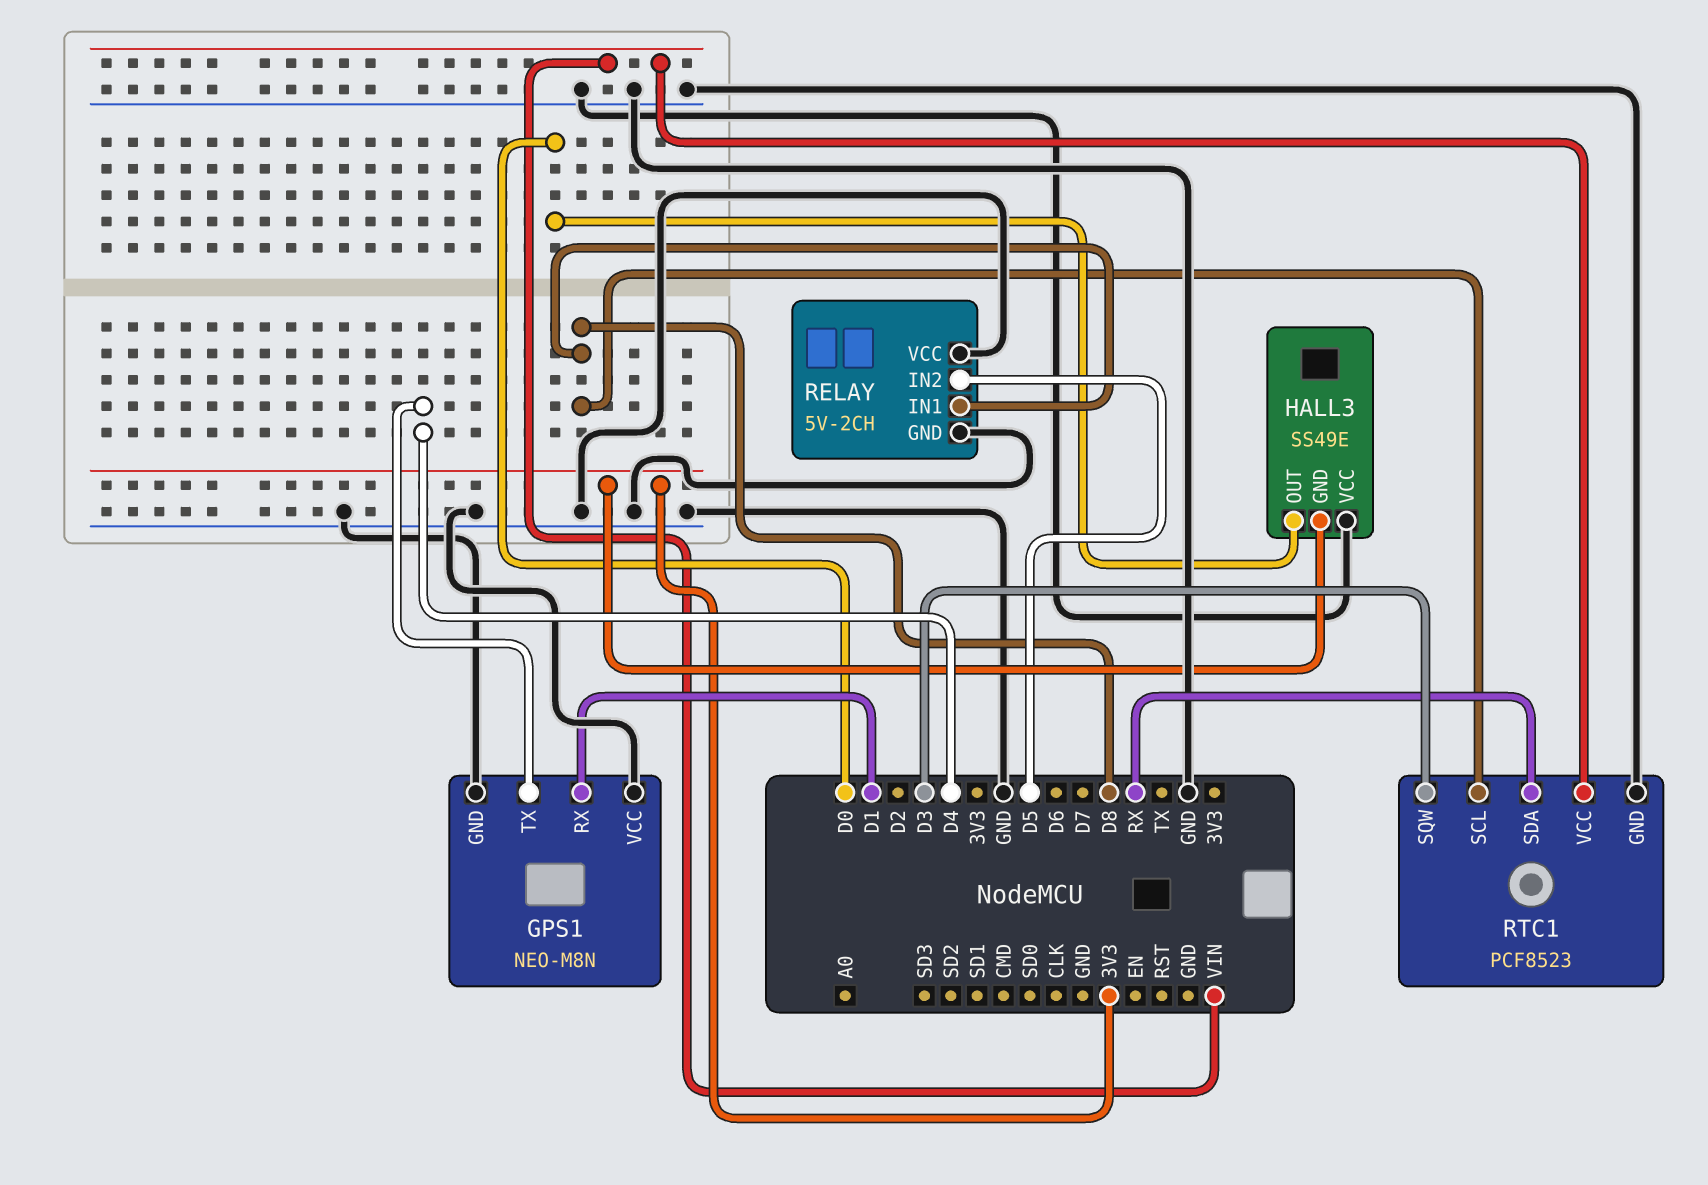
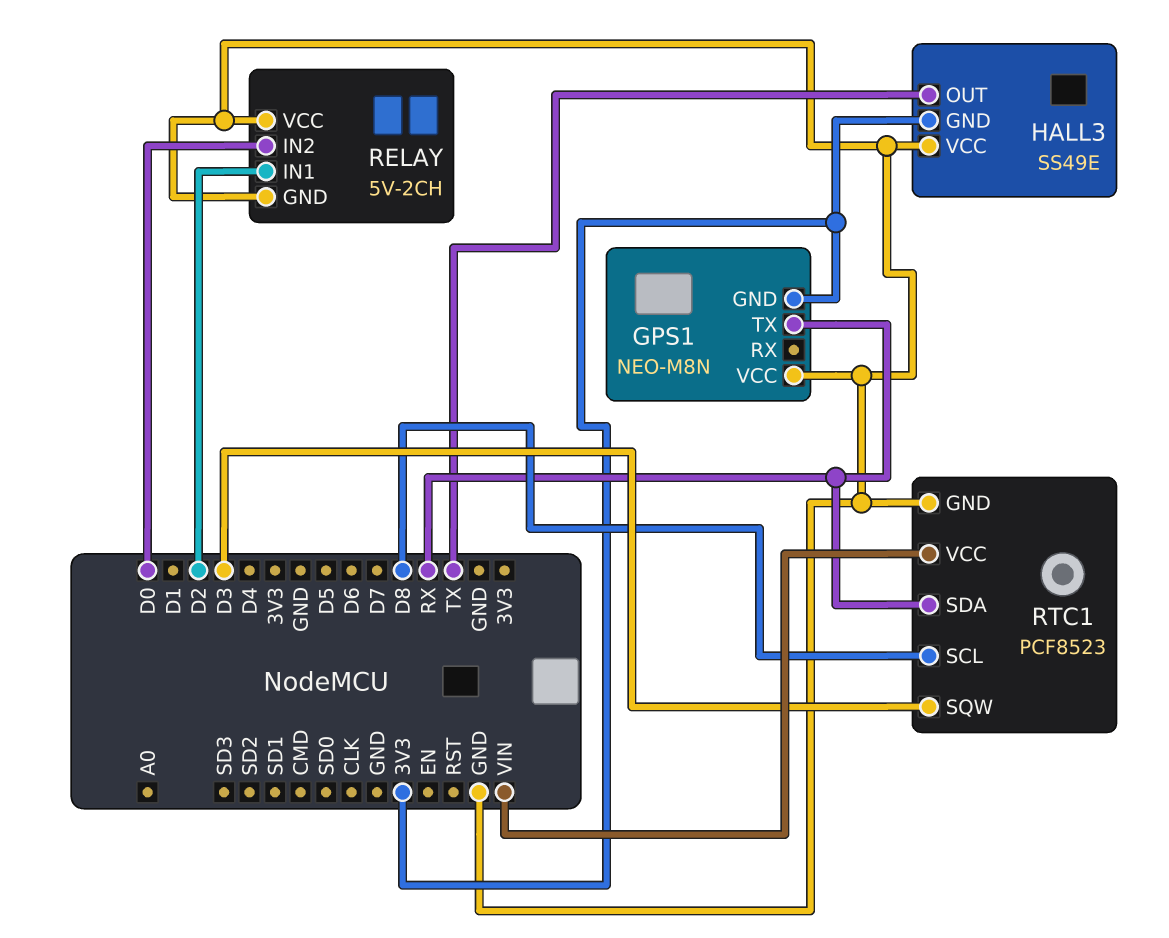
GPS1 pin GND: GND -> 3V3
GPS1 pin RX: D1 -> none
GPS1 pin TX: D4 -> RX
HALL3 pin OUT: D0 -> TX
RELAY pin IN1: D8 -> D2
RELAY pin IN2: D5 -> D0

